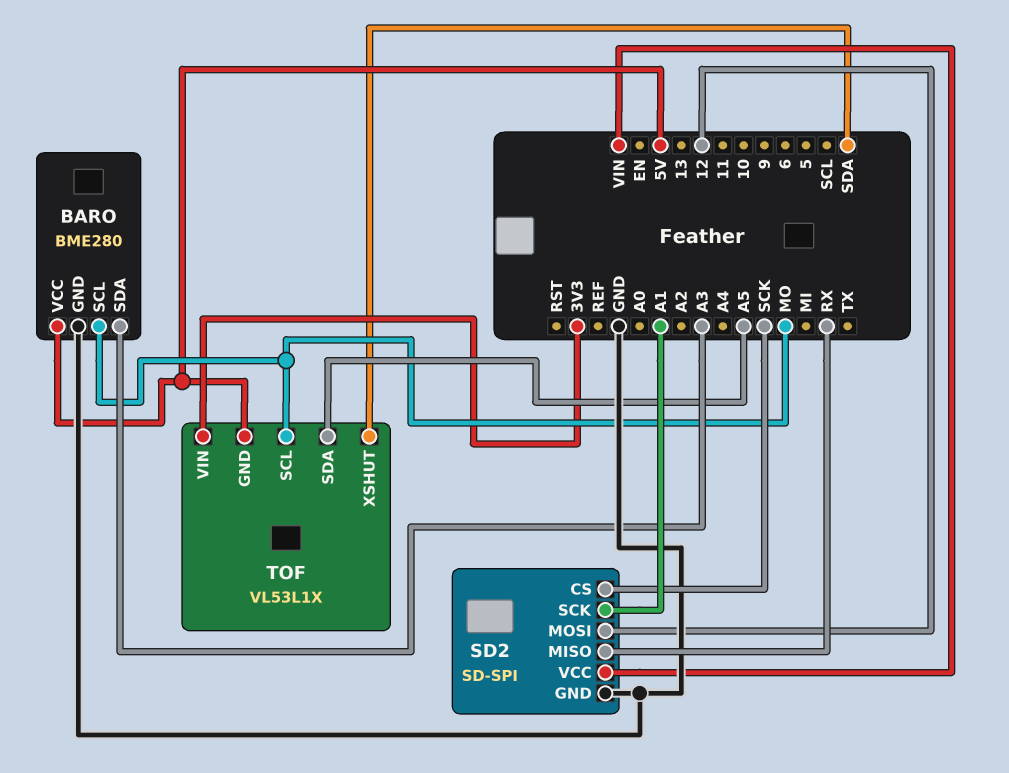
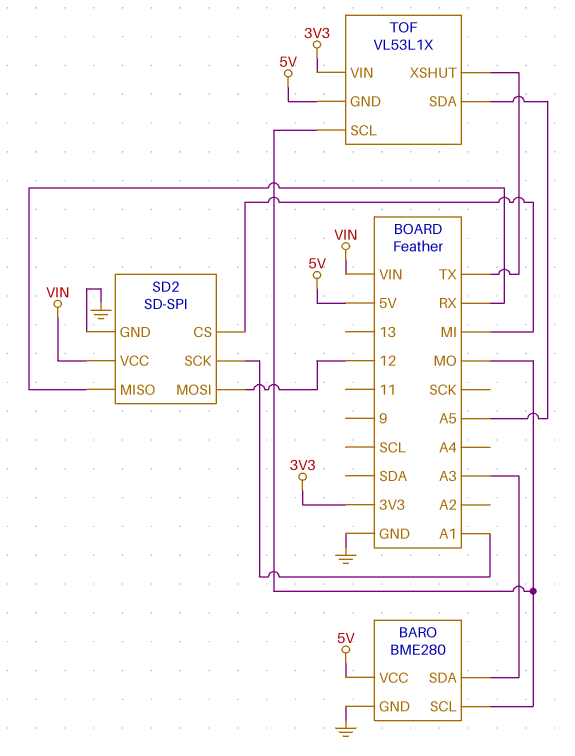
SD2 pin CS: SCK -> MI
TOF pin XSHUT: SDA -> TX

